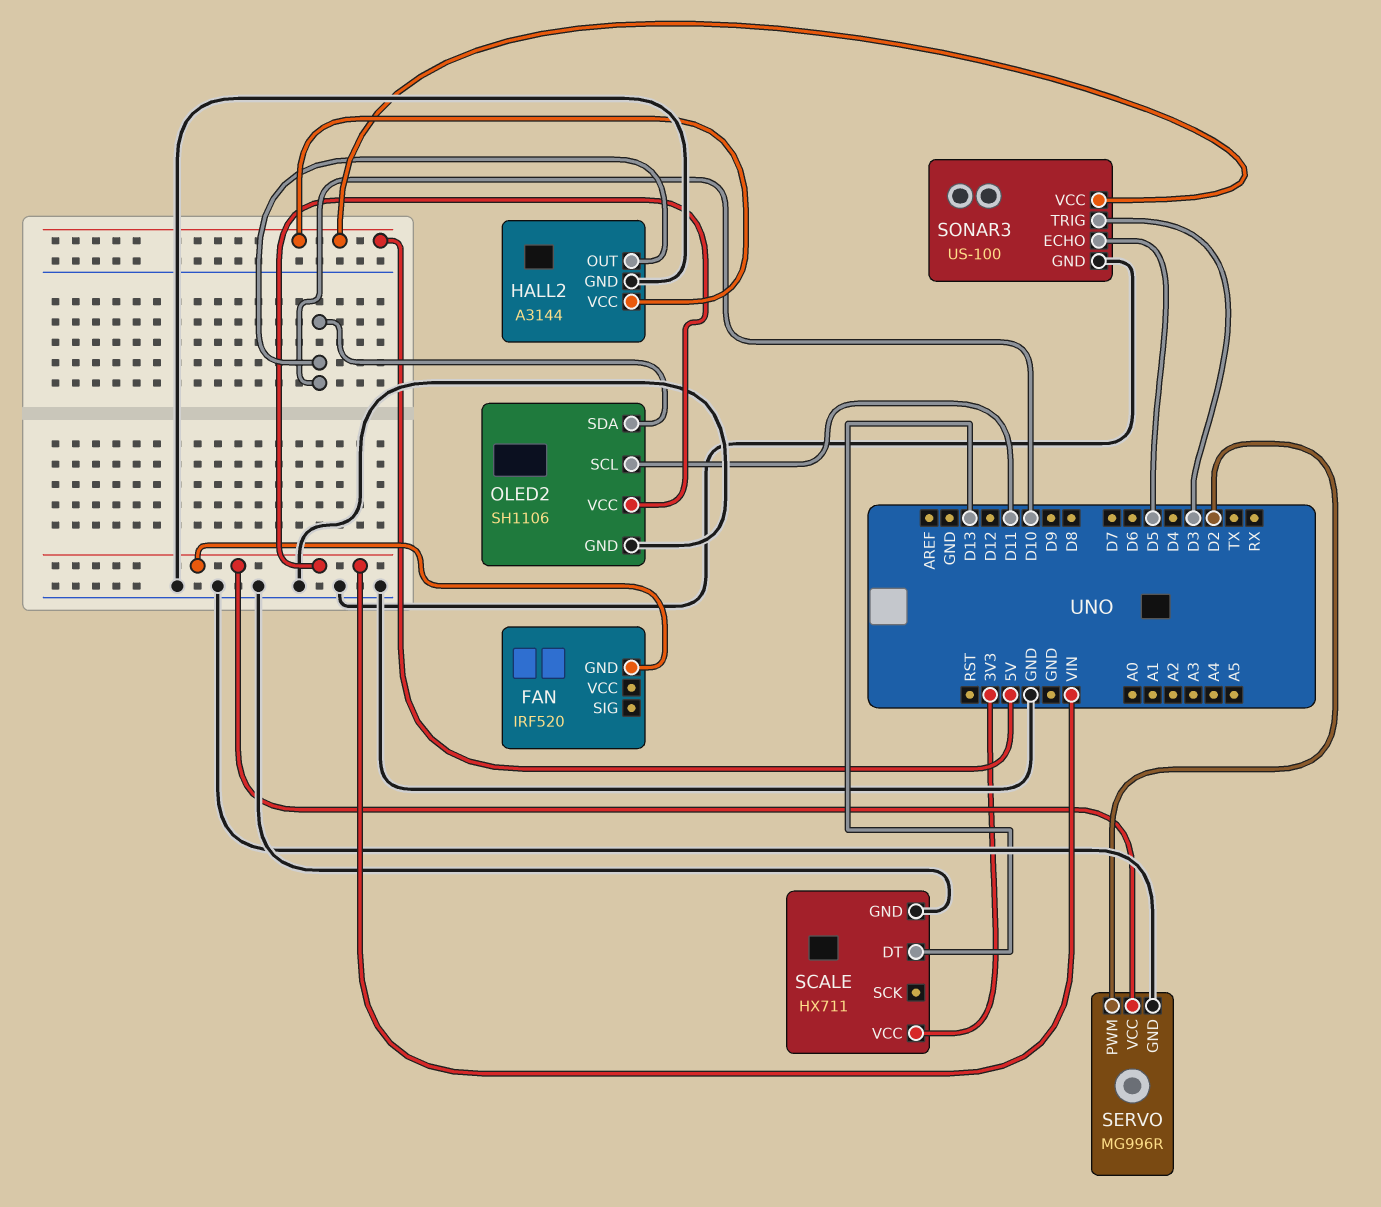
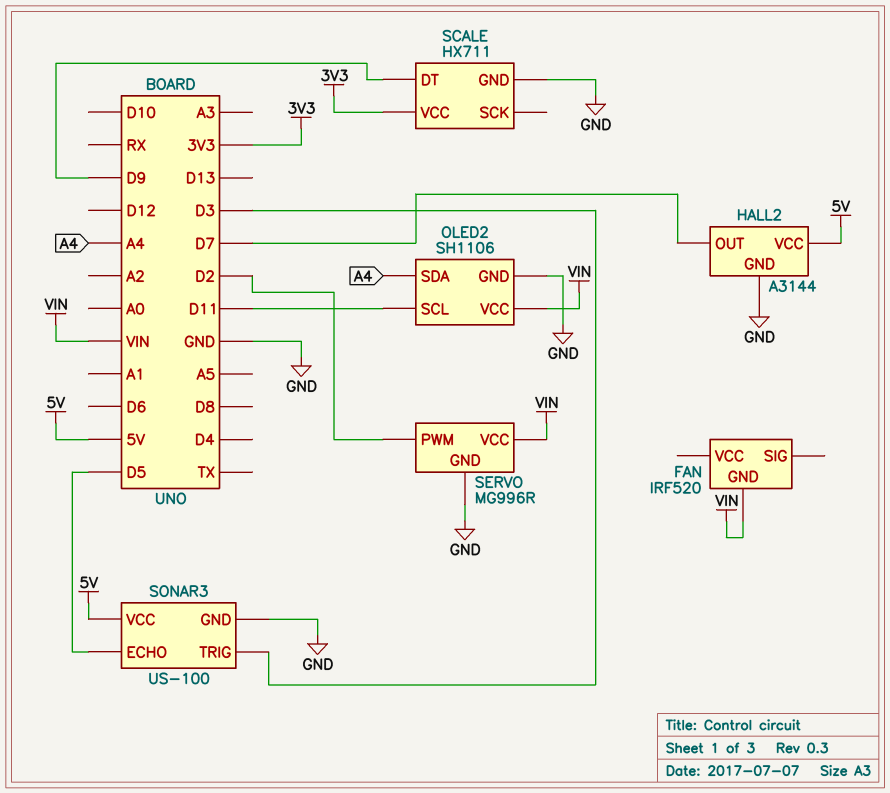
HALL2 pin OUT: D10 -> D7
OLED2 pin SDA: D10 -> A4
SCALE pin DT: D13 -> D9

